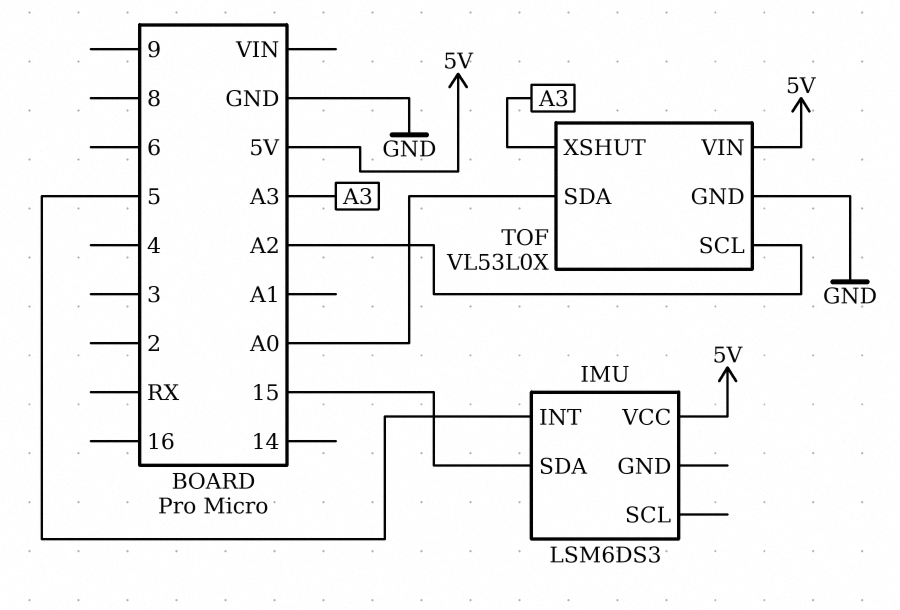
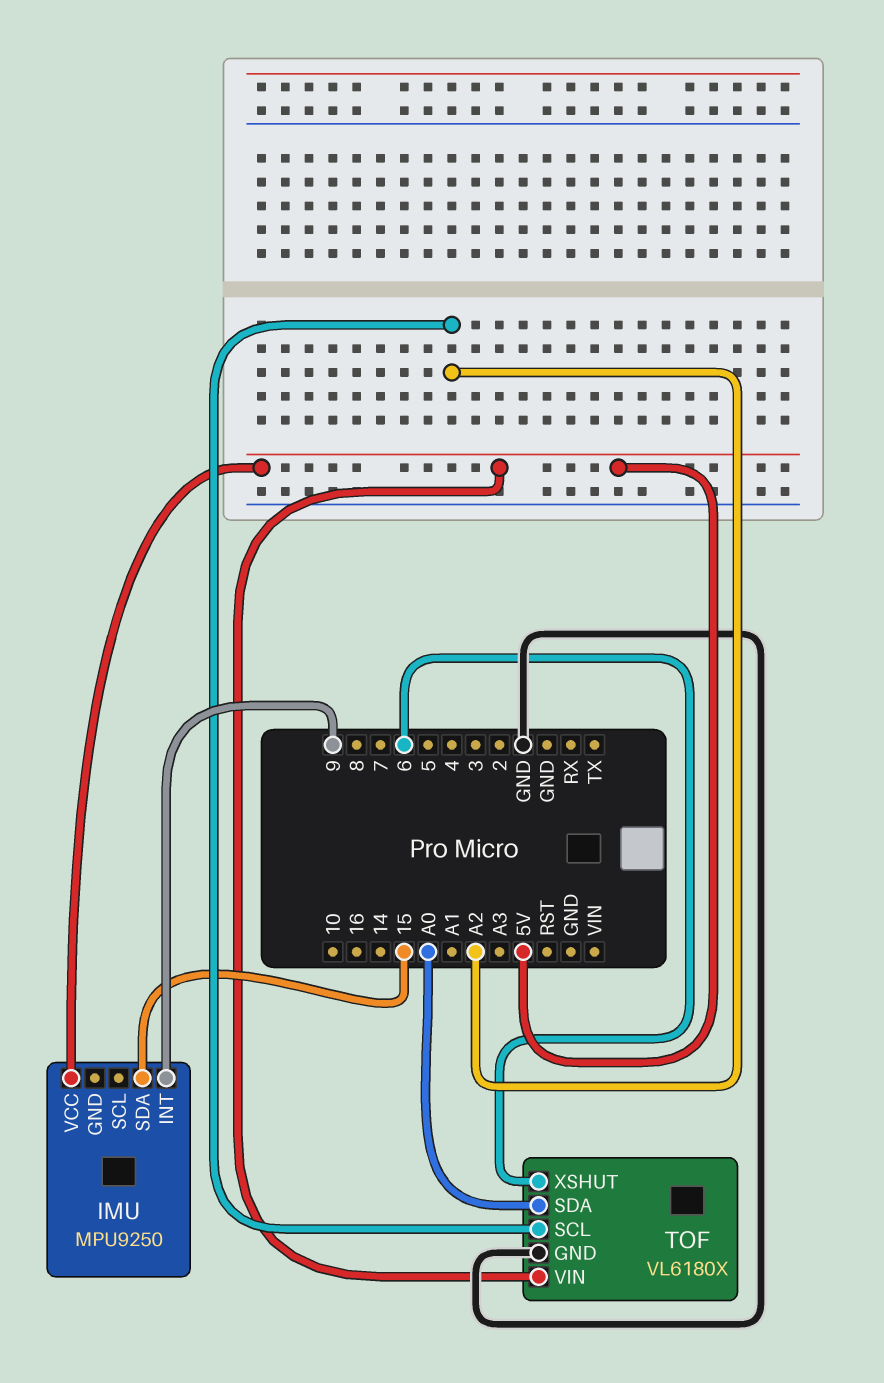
IMU: LSM6DS3 -> MPU9250
IMU pin INT: 5 -> 9
TOF: VL53L0X -> VL6180X
TOF pin XSHUT: A3 -> 6

